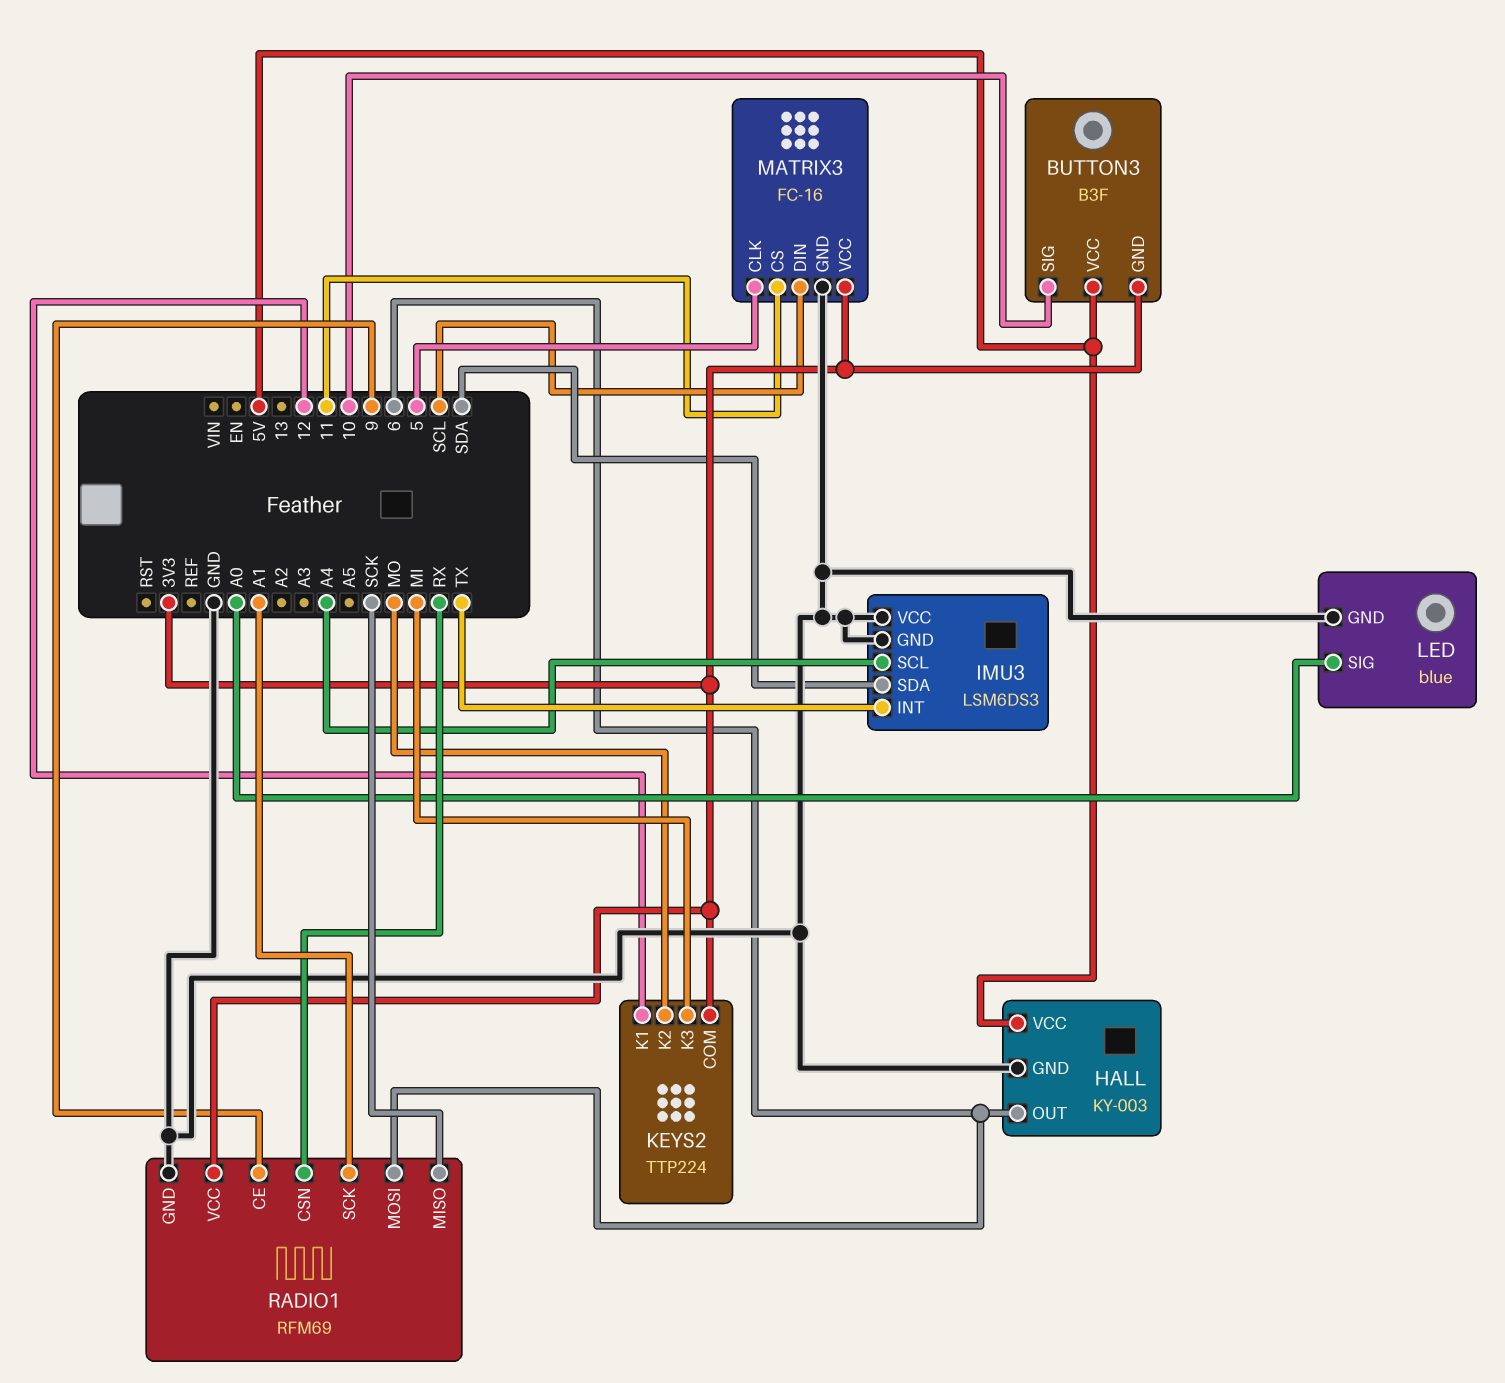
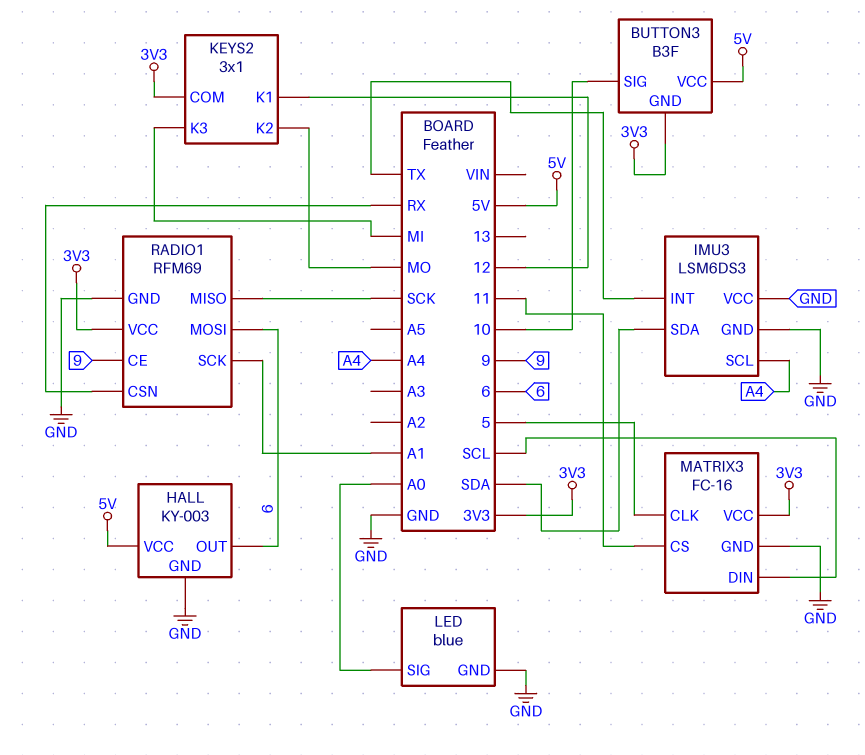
KEYS2: TTP224 -> 3x1

